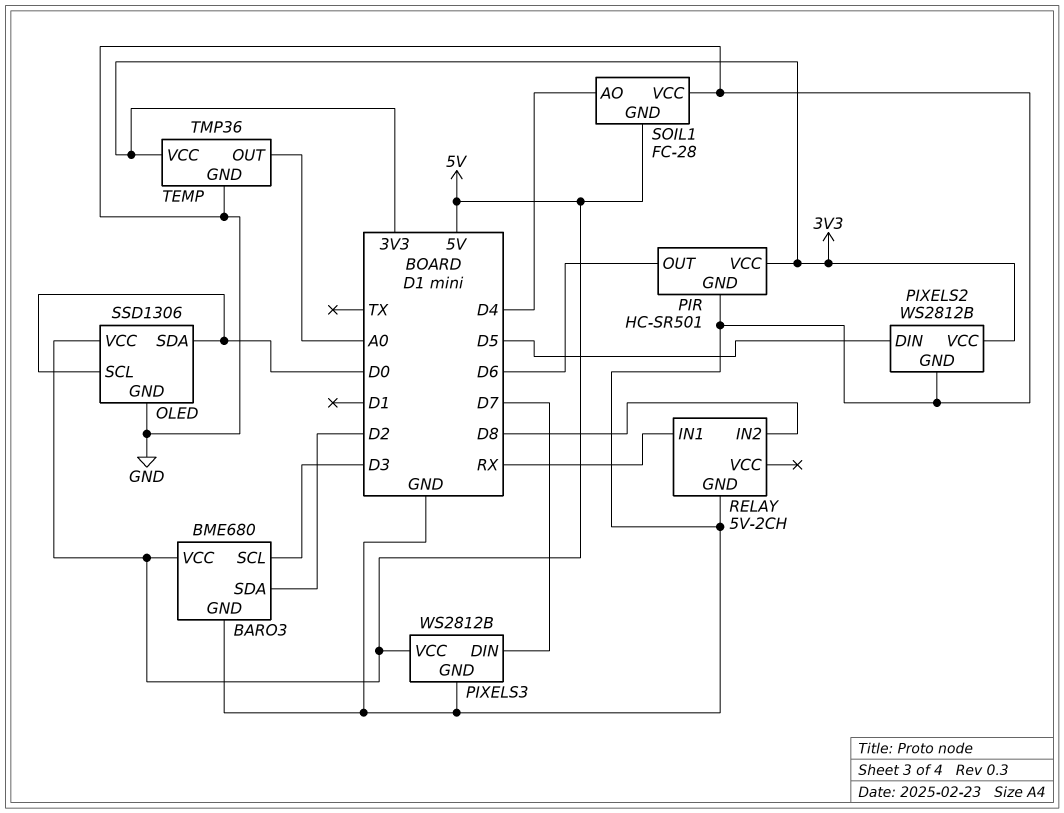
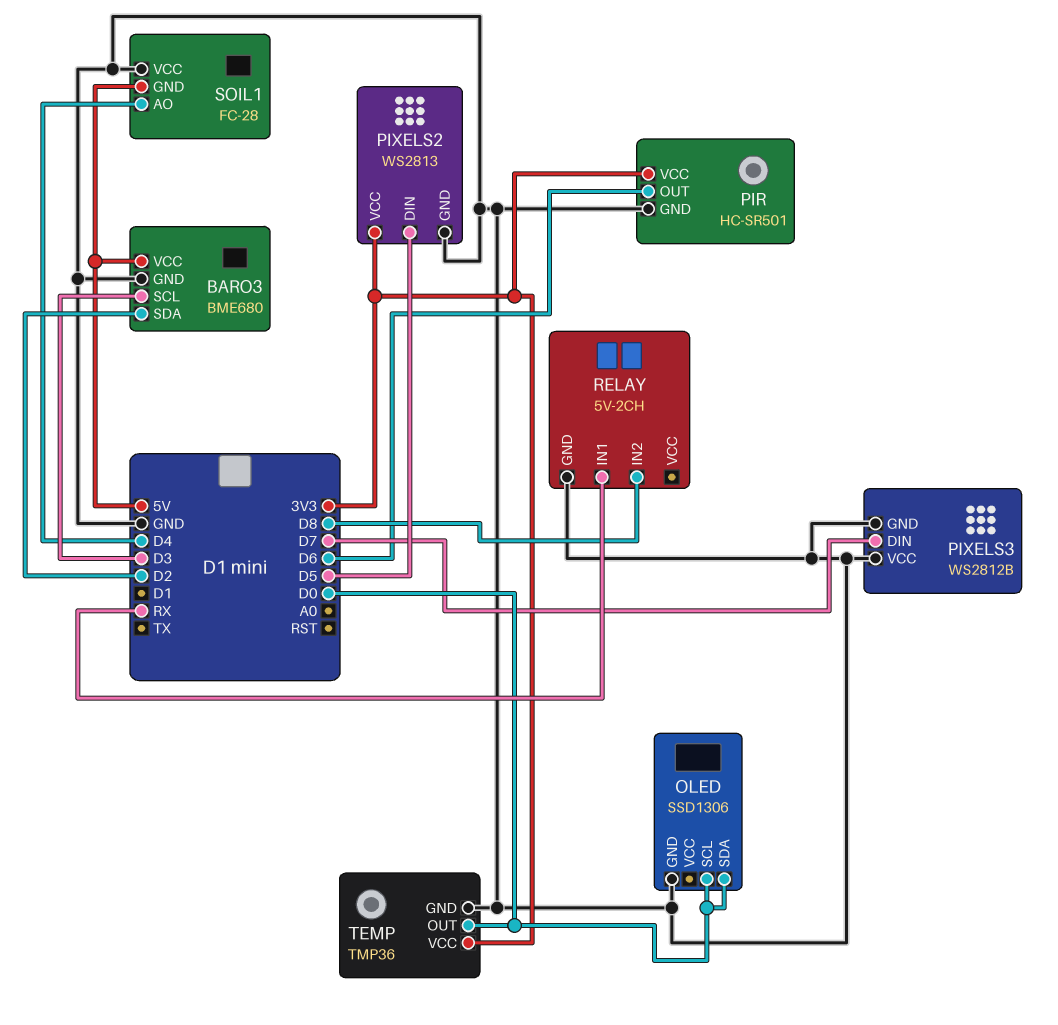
OLED pin VCC: 5V -> none
PIXELS2: WS2812B -> WS2813
PIXELS3 pin VCC: 5V -> GND
TEMP pin OUT: A0 -> D0

